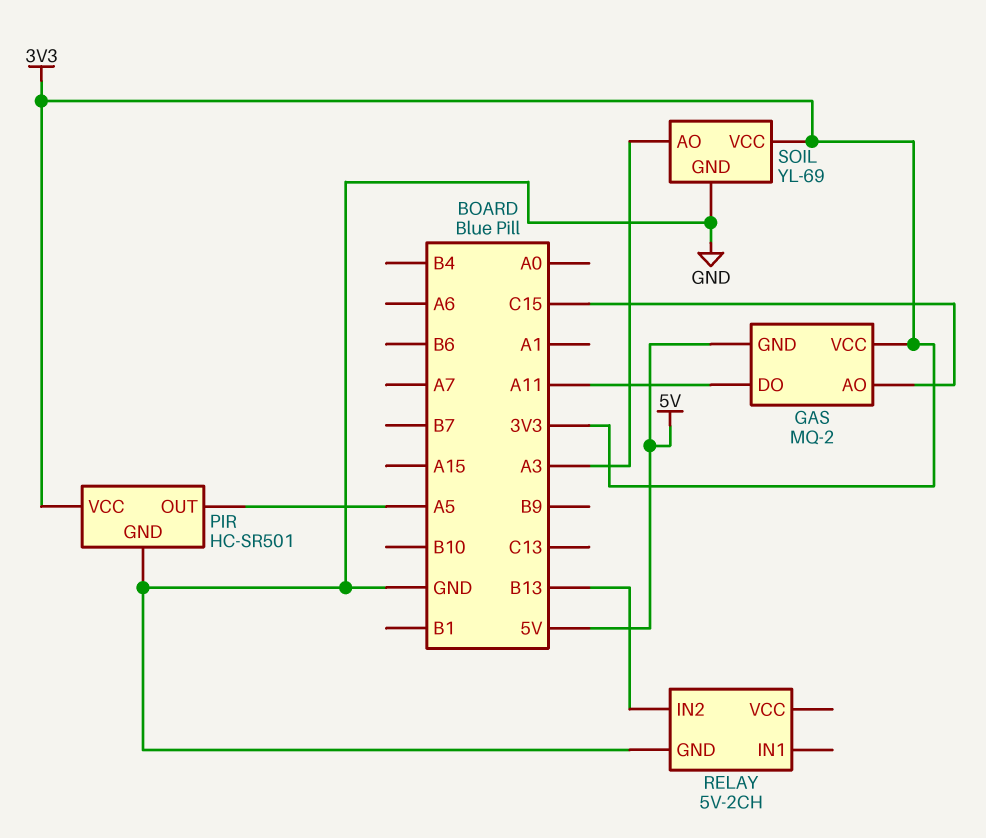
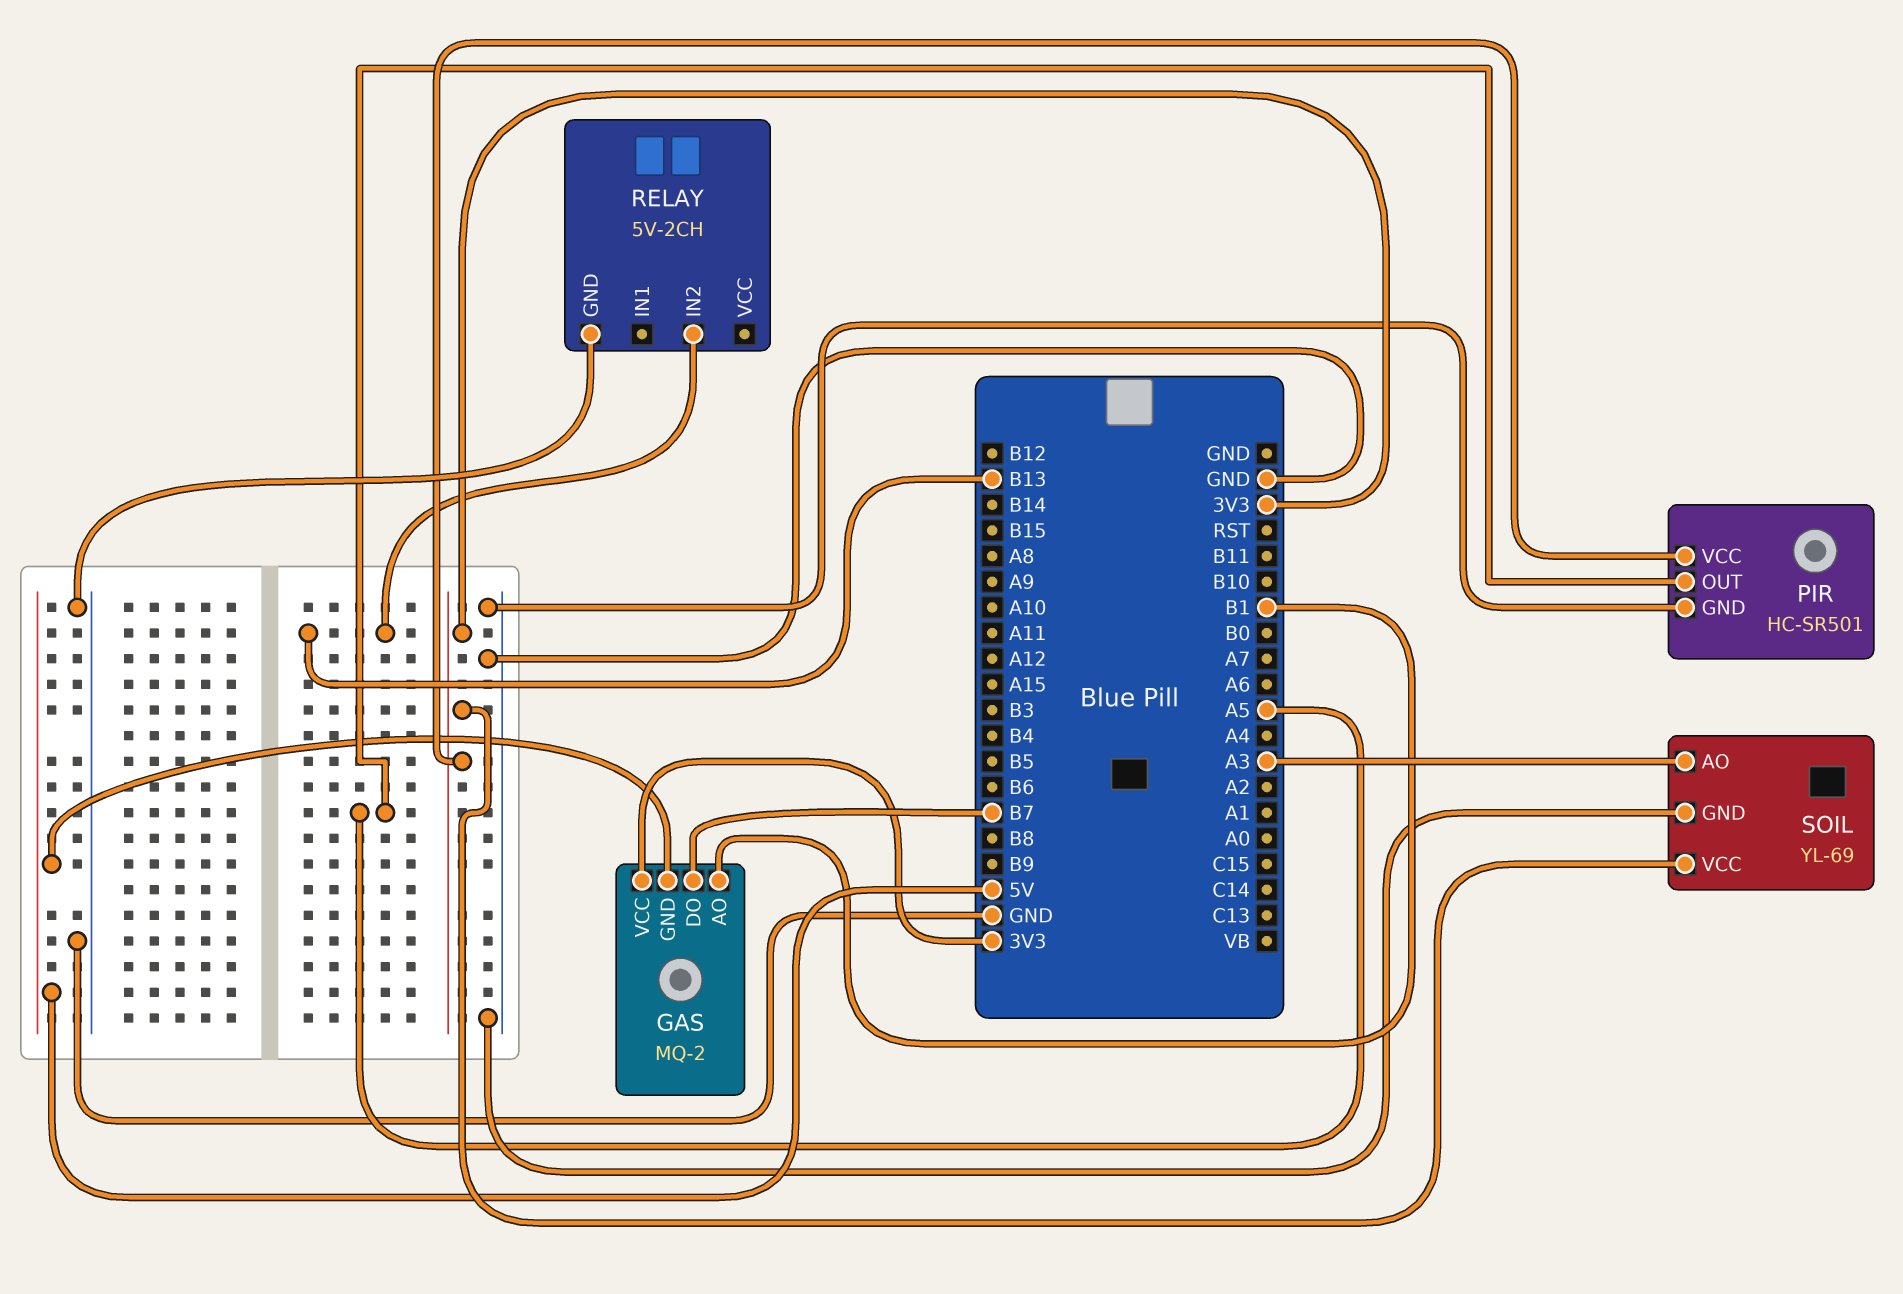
GAS pin AO: C15 -> B1
GAS pin DO: A11 -> B7

